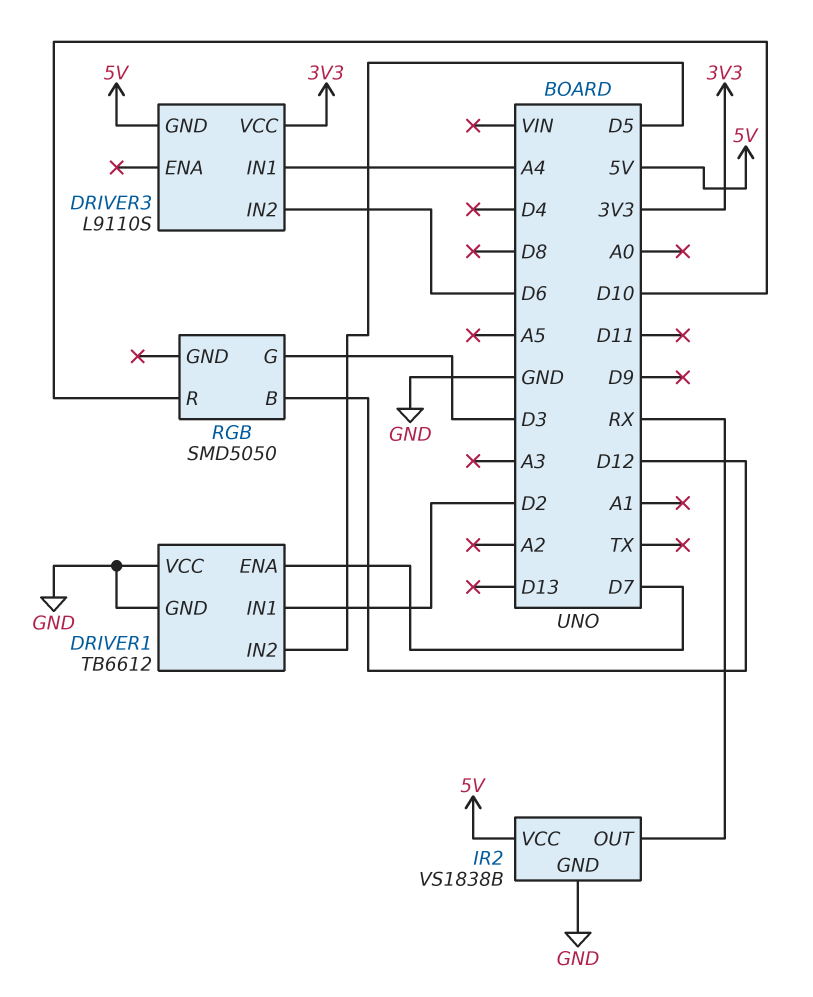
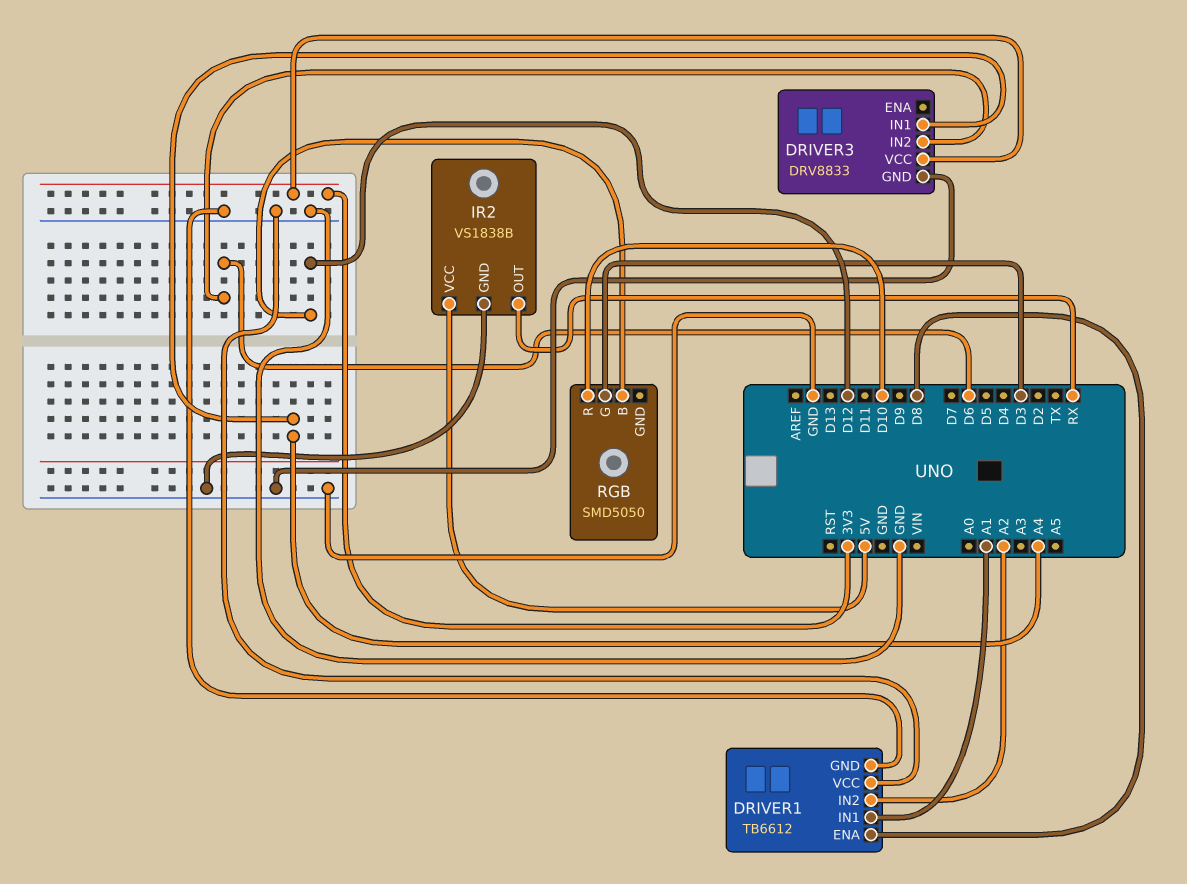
DRIVER1 pin ENA: D7 -> D8
DRIVER1 pin IN1: D2 -> A1
DRIVER1 pin IN2: D5 -> A2
DRIVER3: L9110S -> DRV8833
DRIVER3 pin GND: 5V -> GND

